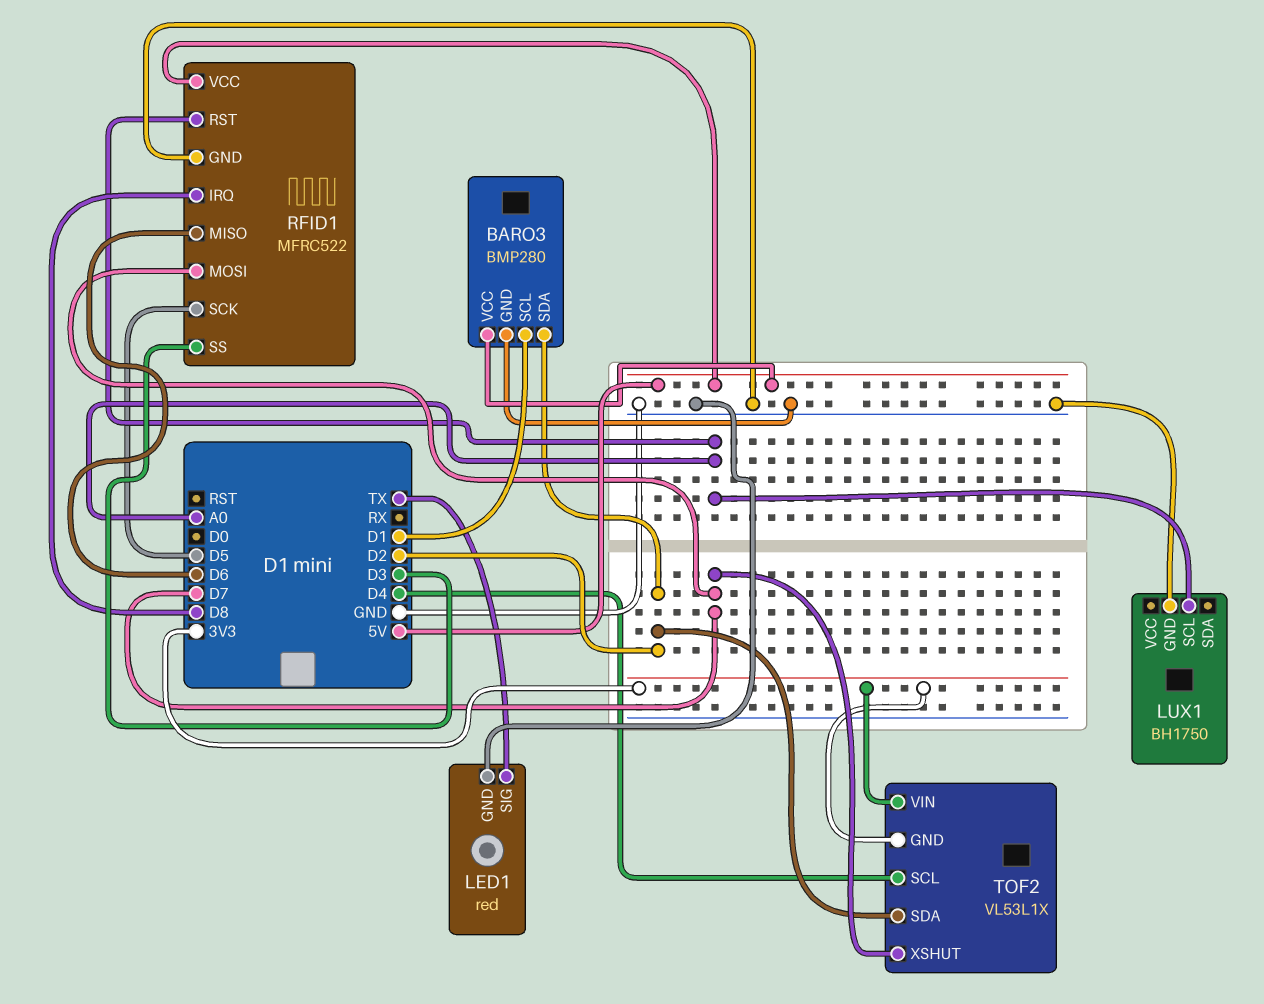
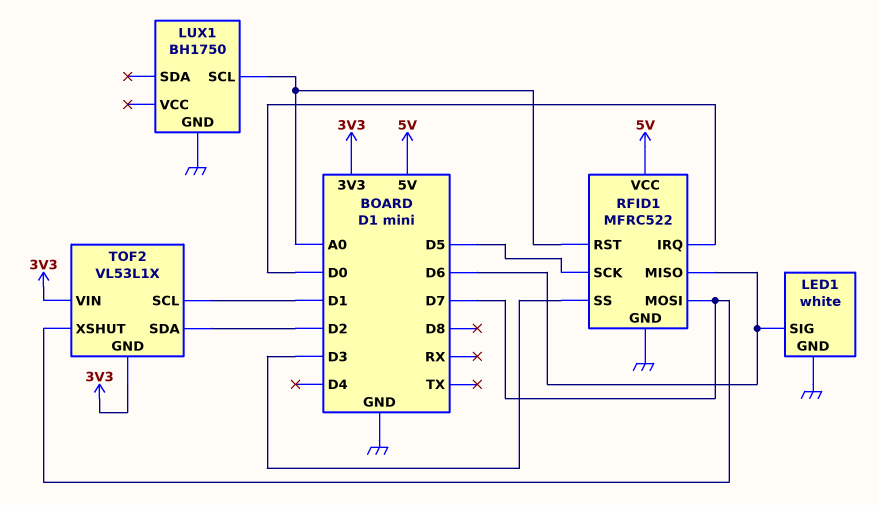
BARO3: BMP280 -> none
BARO3 pin GND: GND -> none
BARO3 pin SCL: D1 -> none
BARO3 pin SDA: D2 -> none
BARO3 pin VCC: 5V -> none
LED1: red -> white
LED1 pin SIG: TX -> D6
RFID1 pin IRQ: D8 -> D0
TOF2 pin SCL: D4 -> D1

